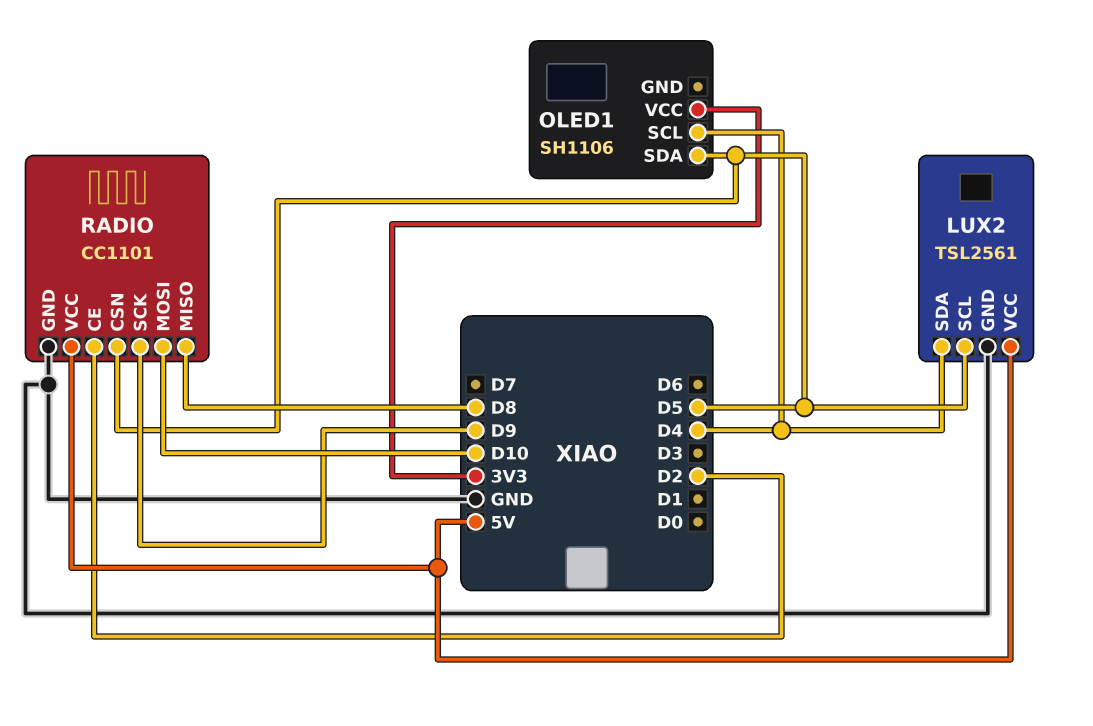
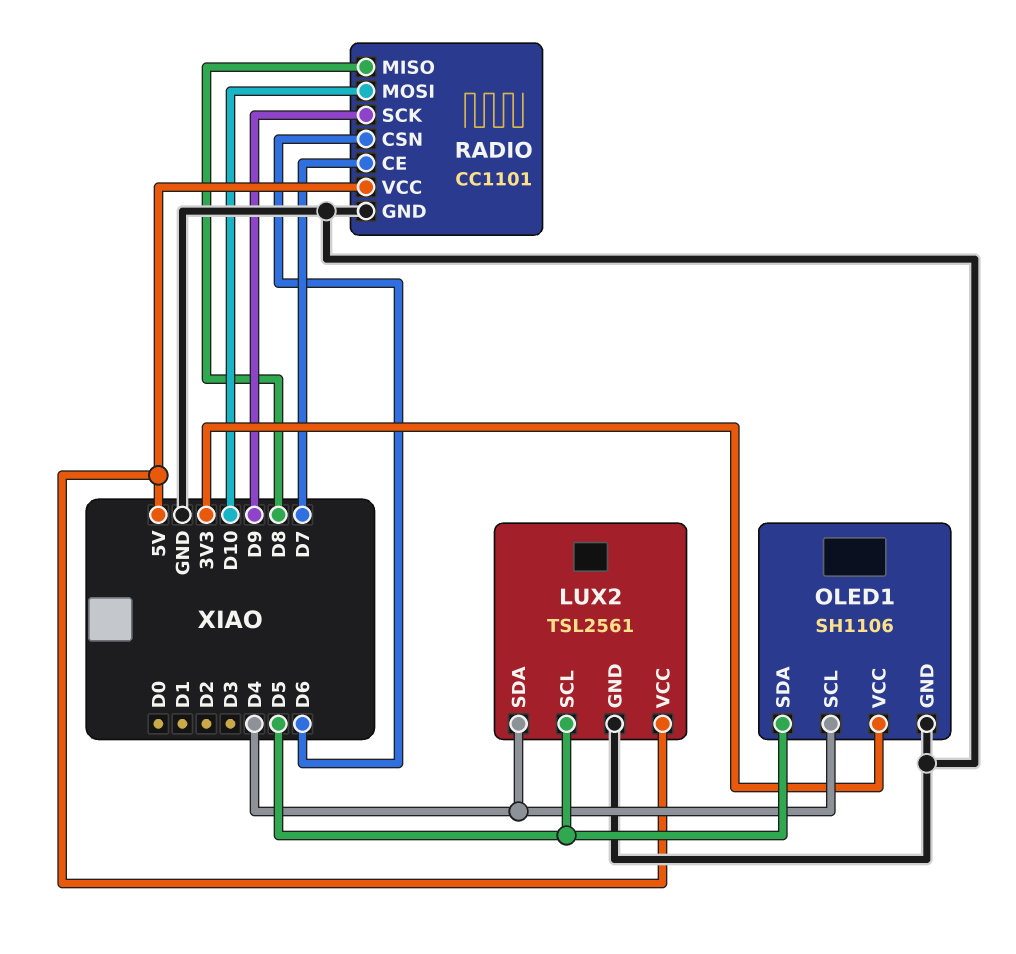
OLED1 pin GND: none -> GND
RADIO pin CE: D2 -> D7
RADIO pin CSN: D5 -> D6

